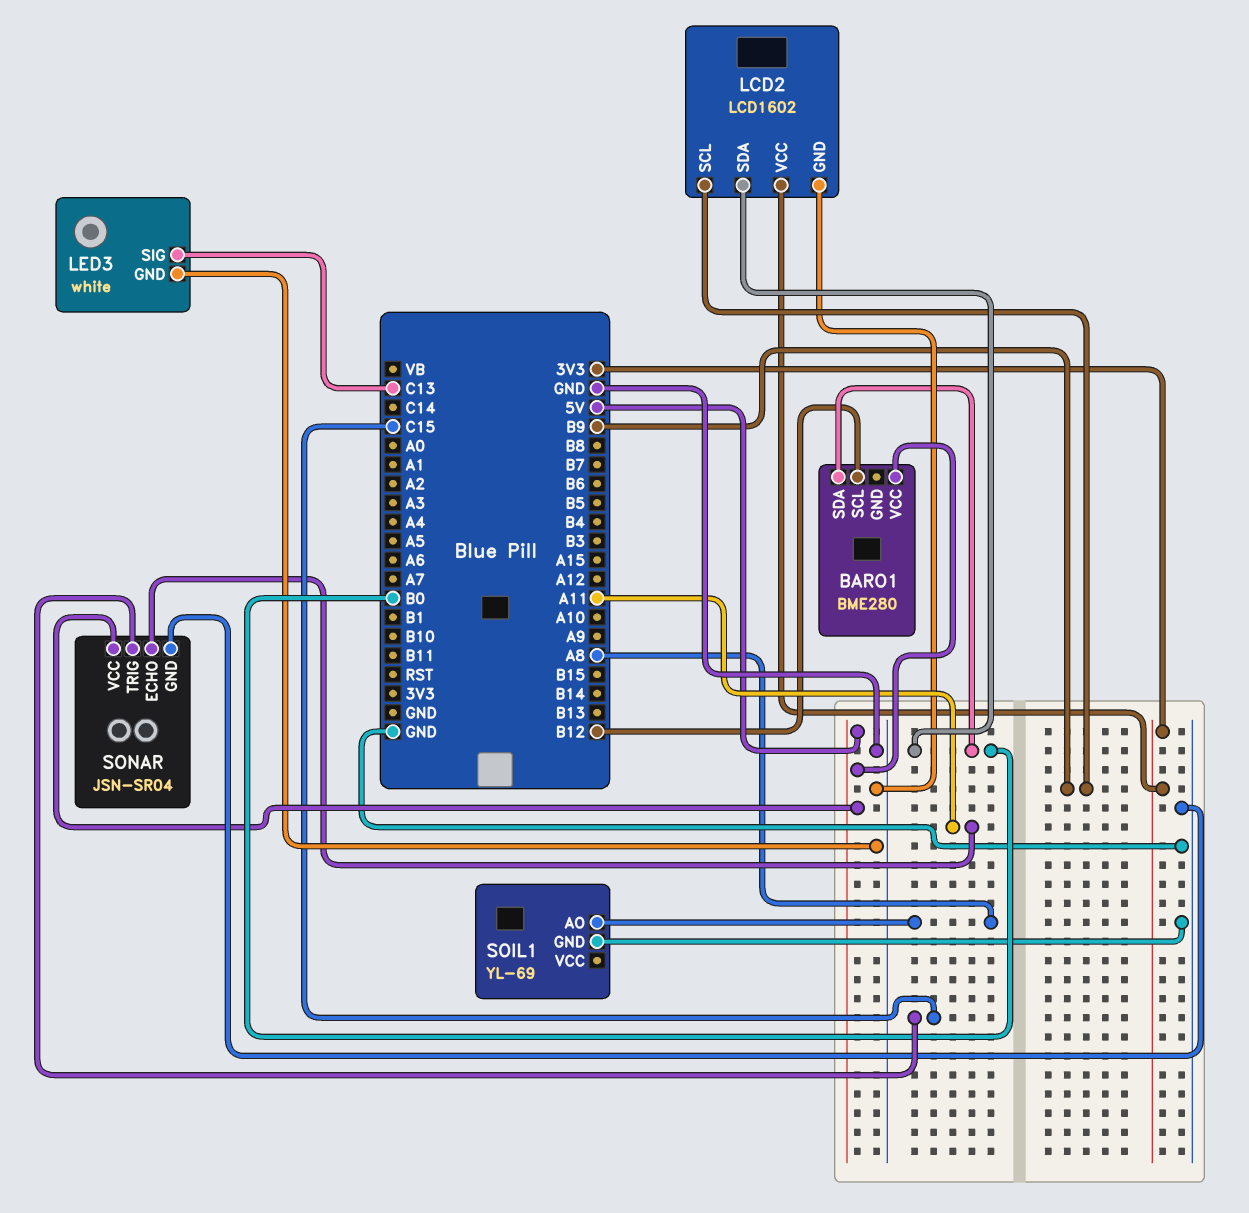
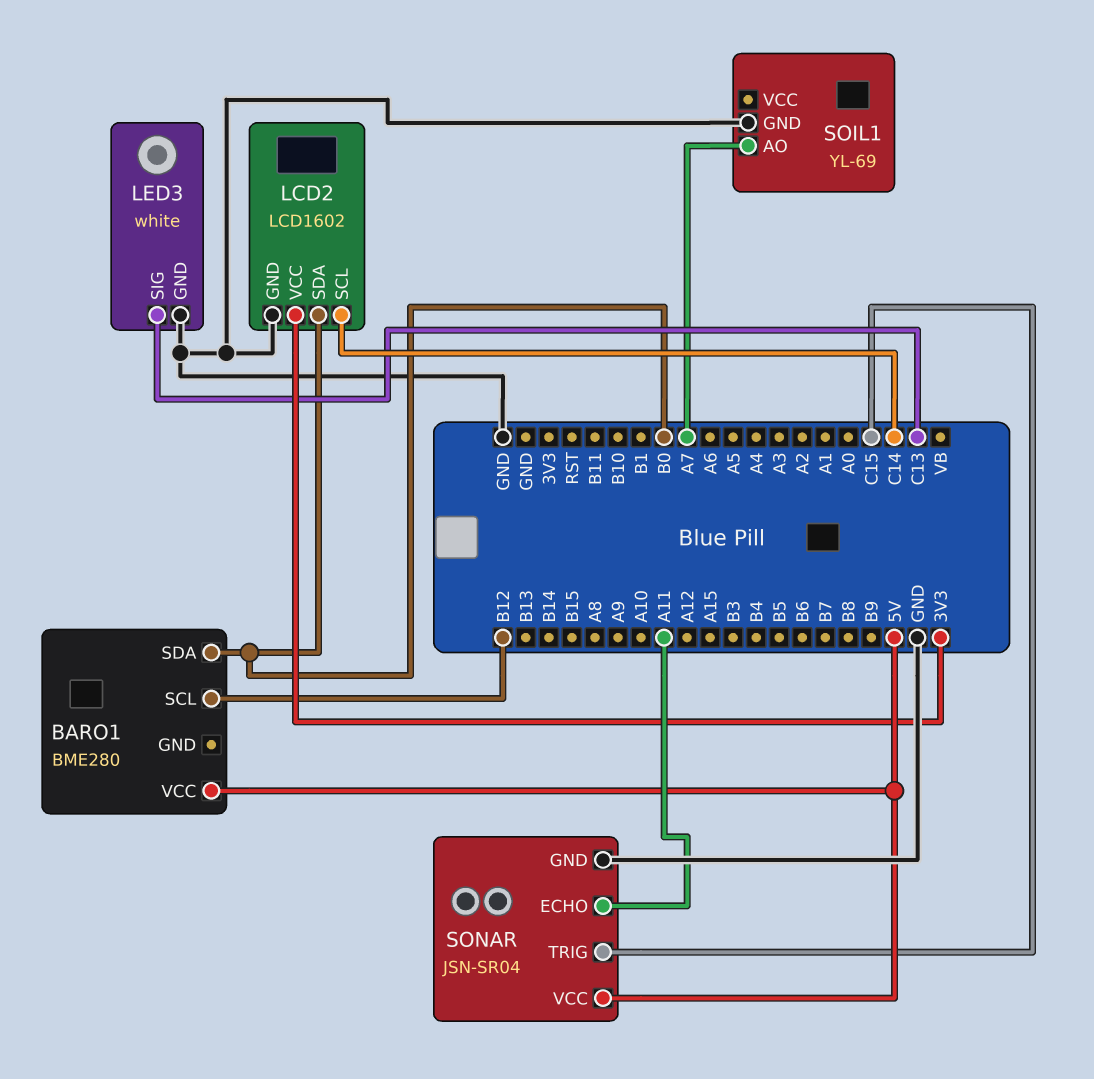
LCD2 pin SCL: B9 -> C14
SOIL1 pin AO: A8 -> A7

